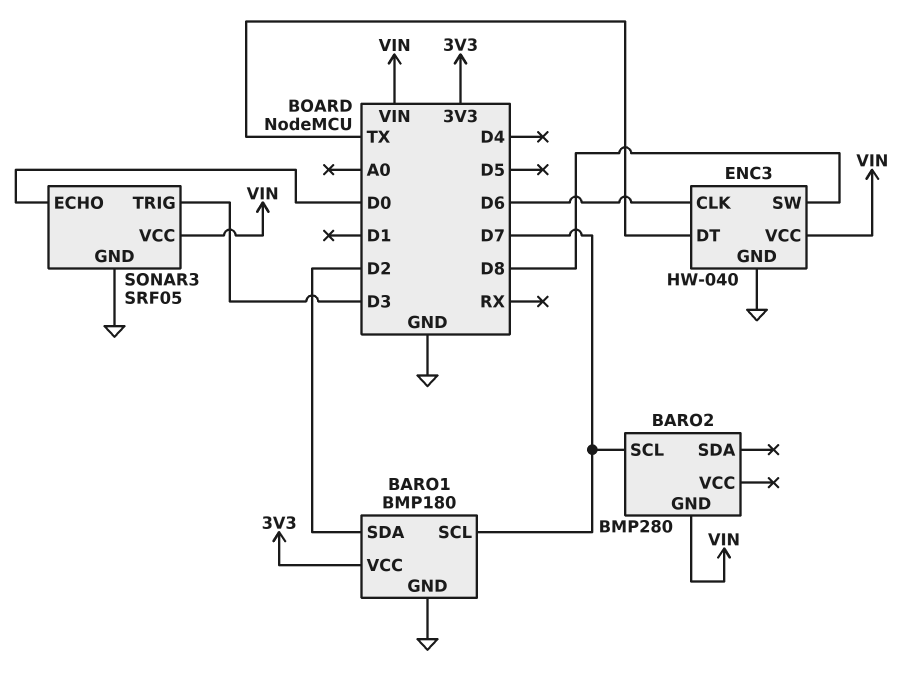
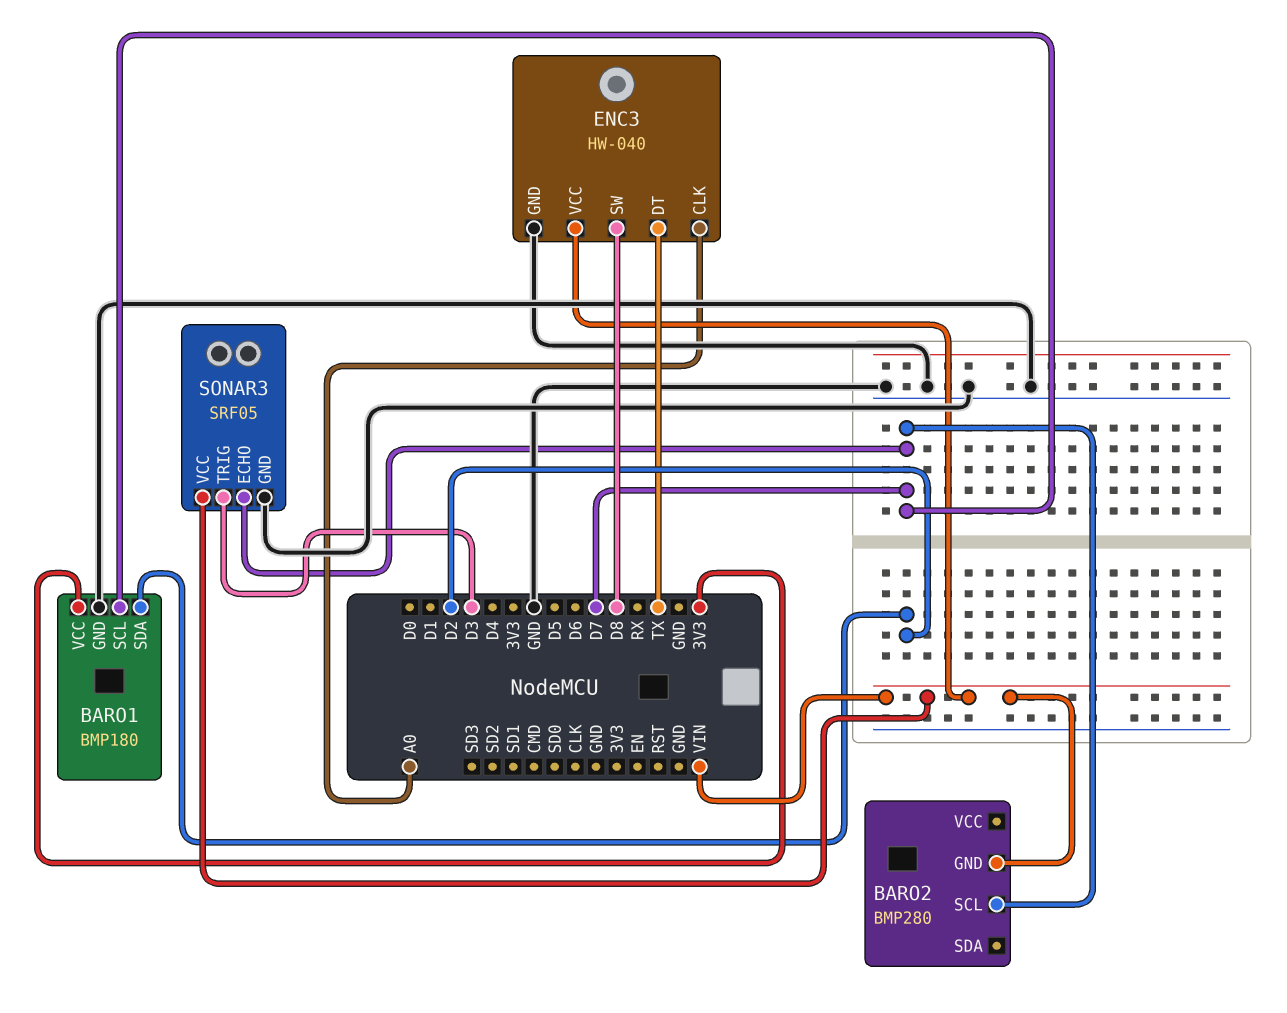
ENC3 pin CLK: D6 -> A0
SONAR3 pin ECHO: D0 -> D7

